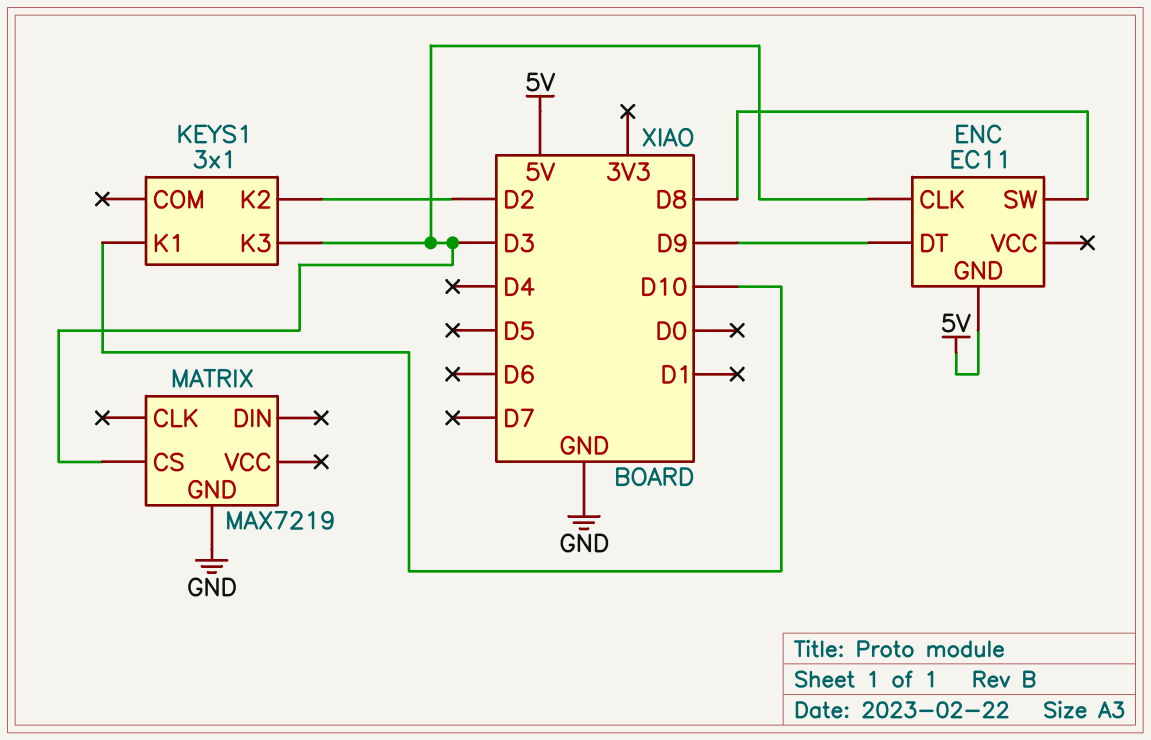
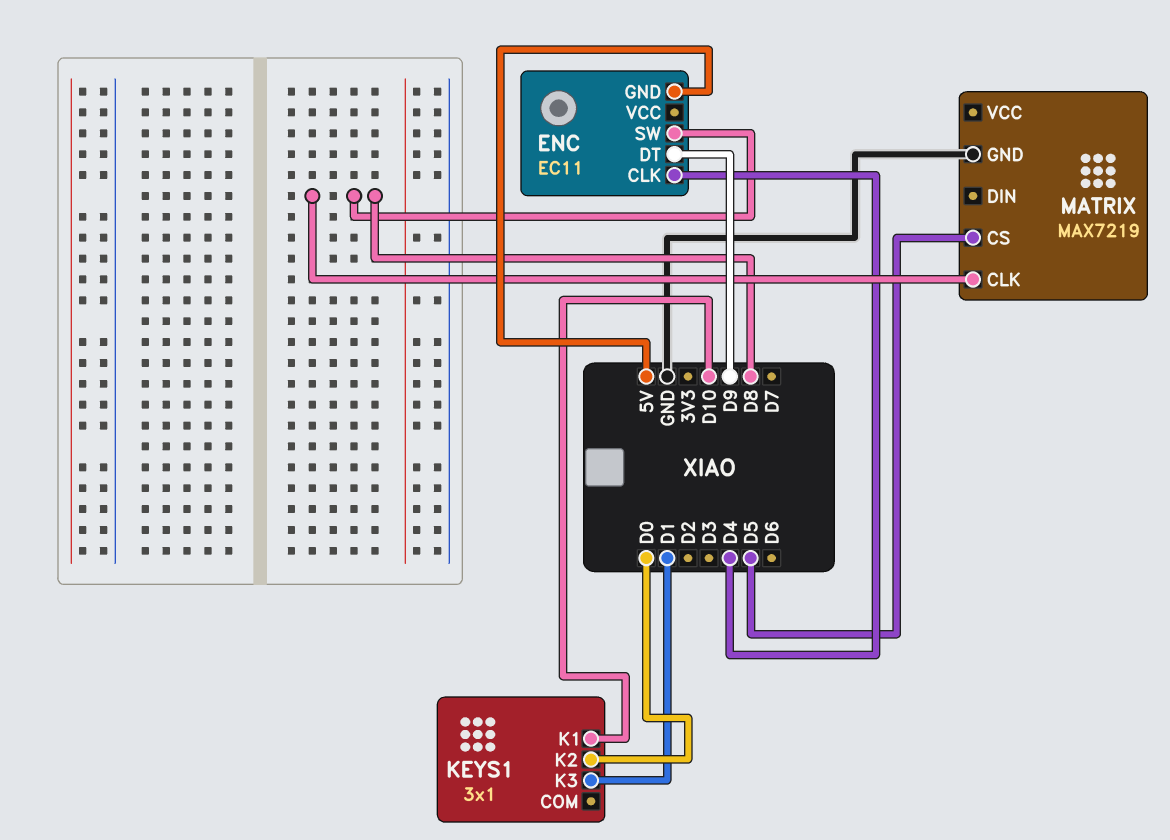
ENC pin CLK: D3 -> D4
KEYS1 pin K2: D2 -> D0
KEYS1 pin K3: D3 -> D1
MATRIX pin CLK: none -> D8
MATRIX pin CS: D3 -> D5

